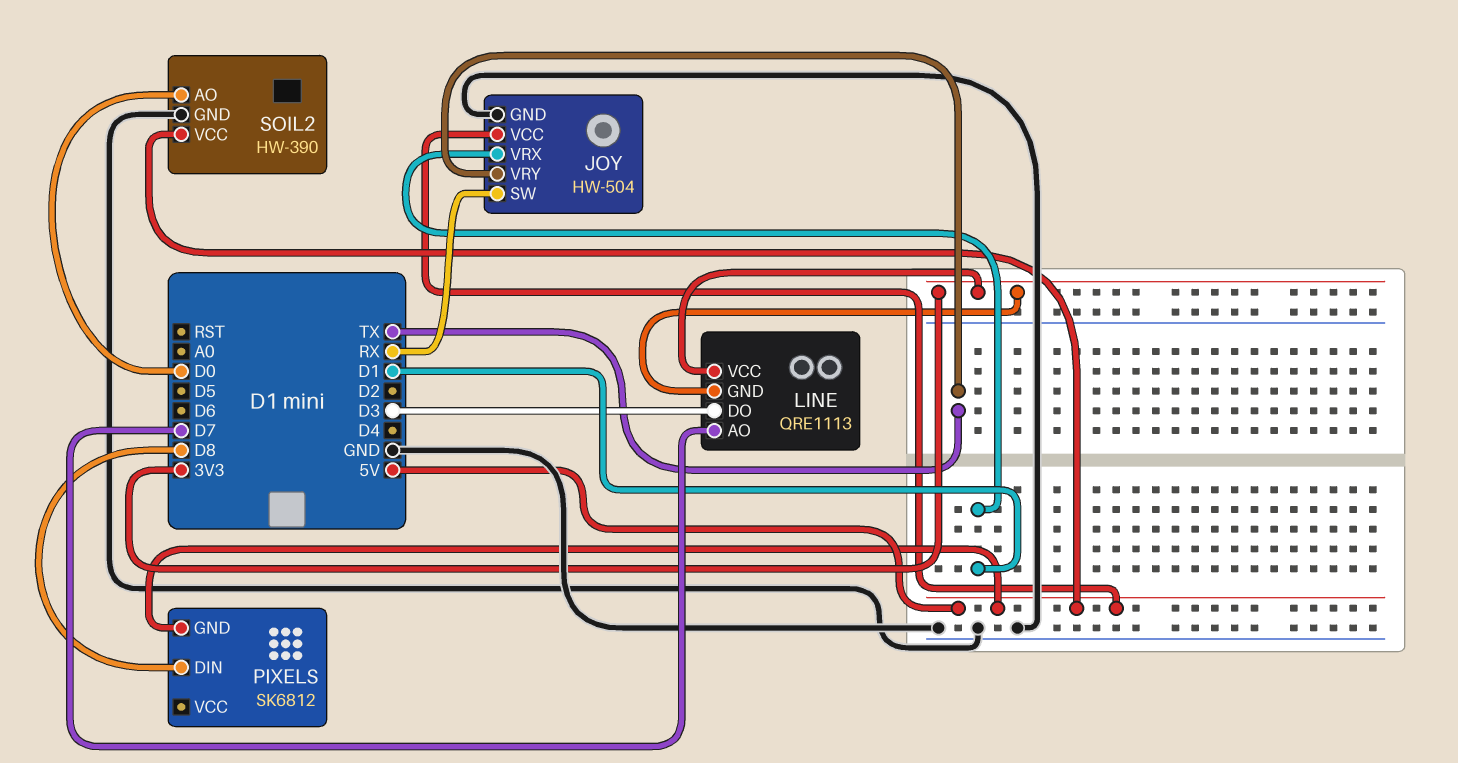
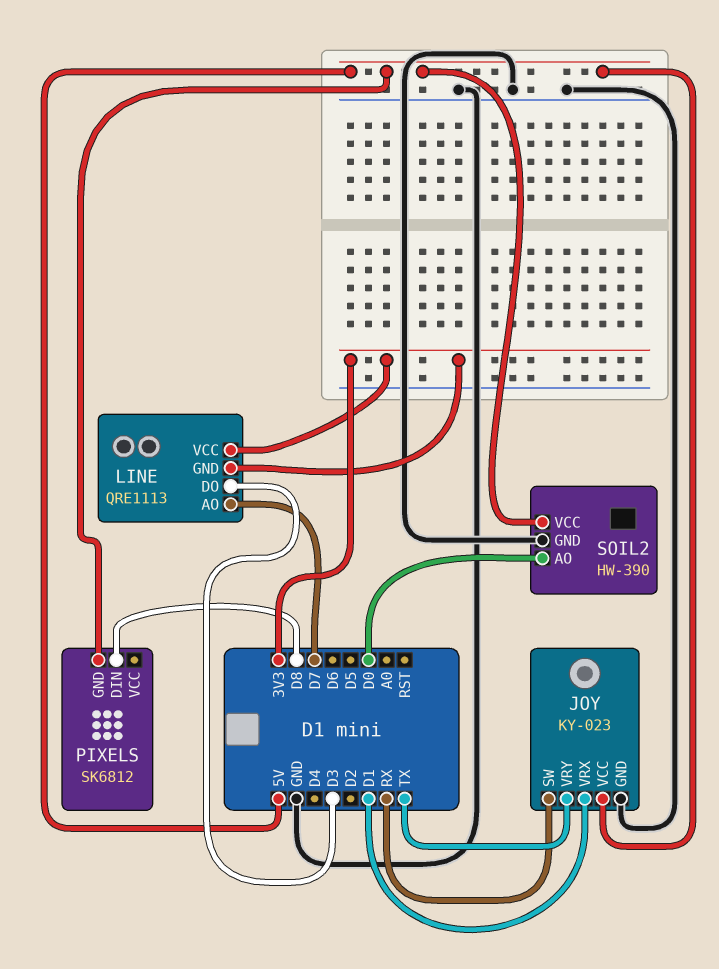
JOY: HW-504 -> KY-023

